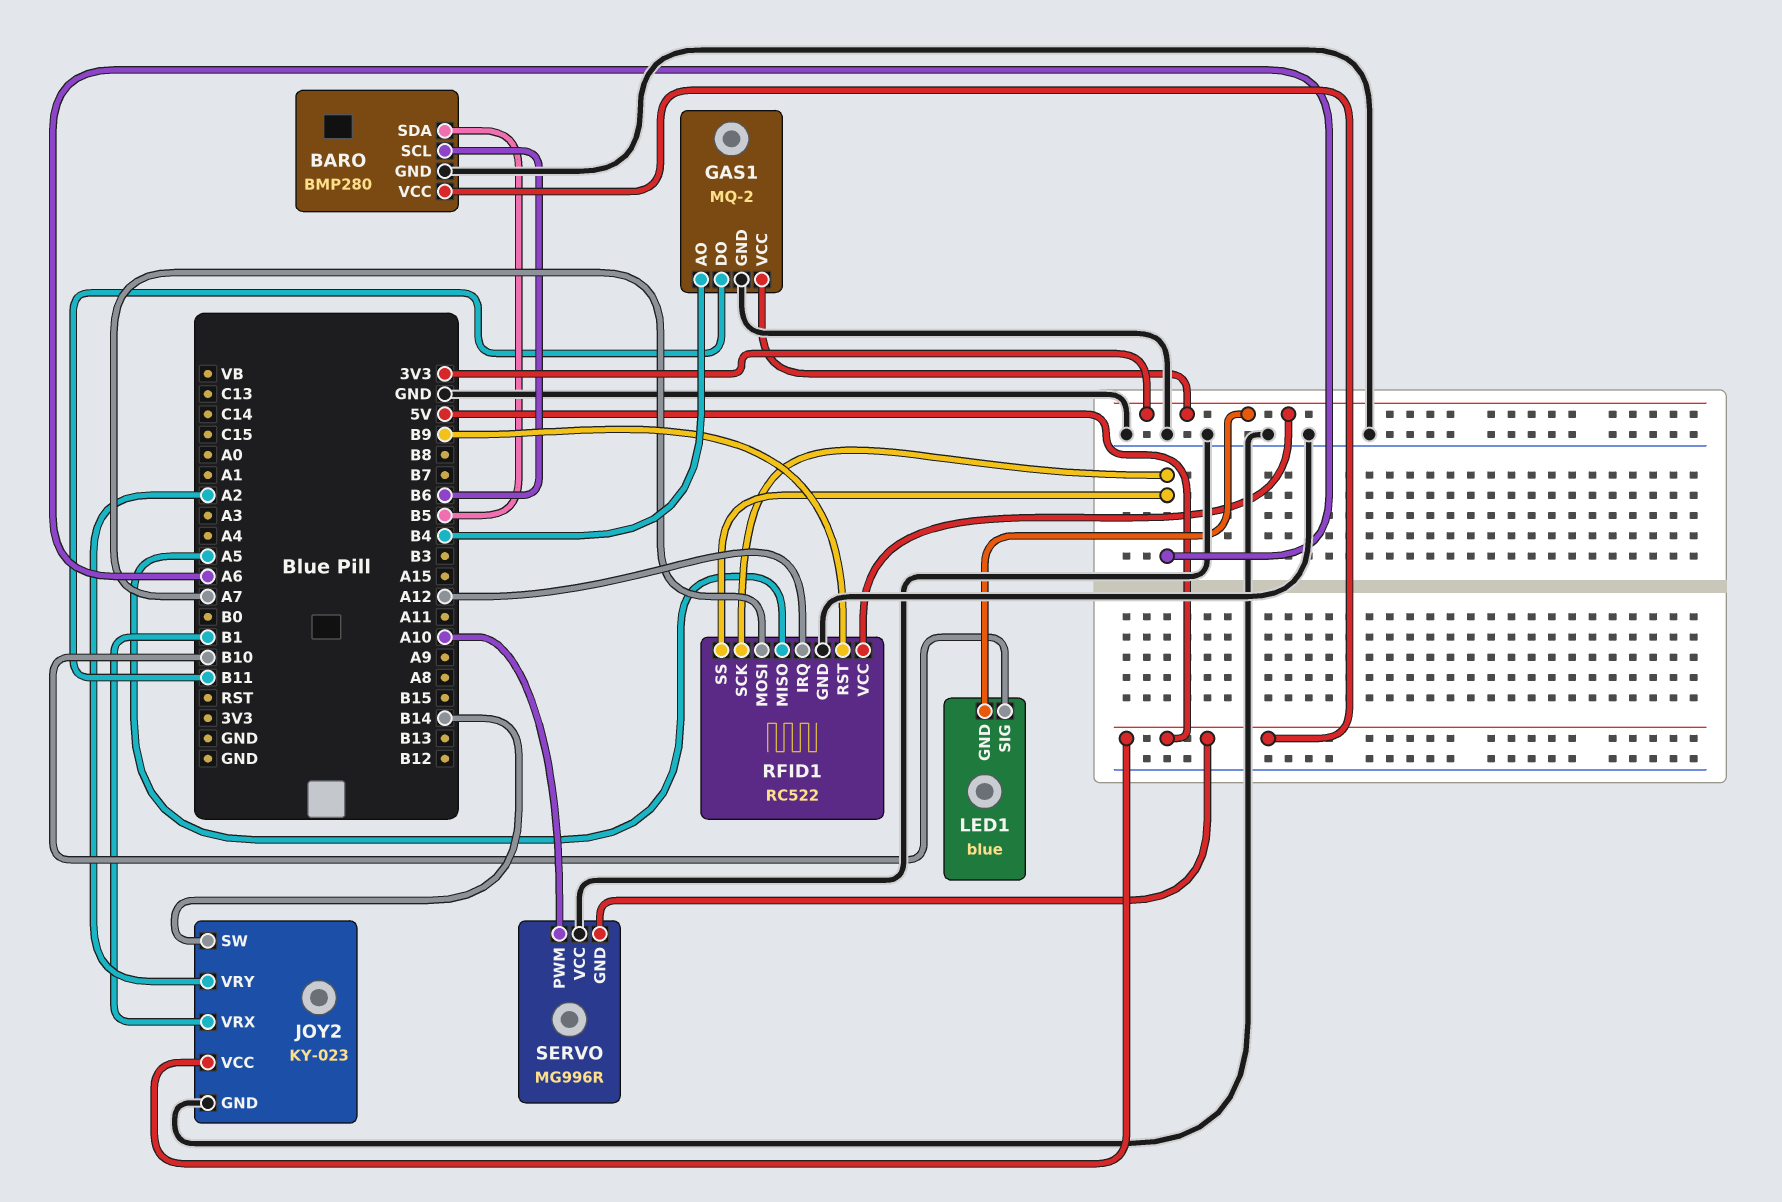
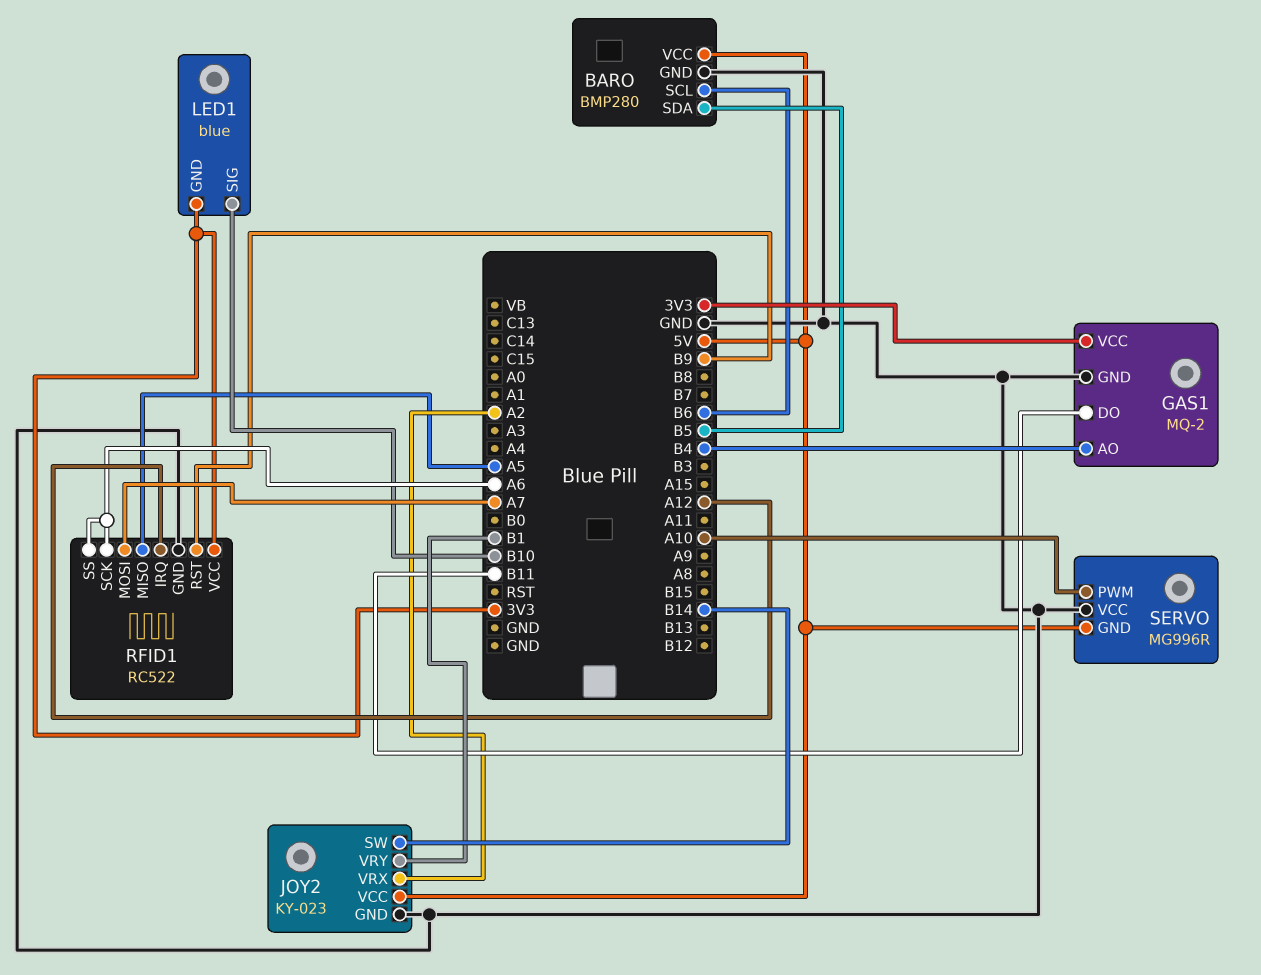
JOY2 pin VRX: B1 -> A2
JOY2 pin VRY: A2 -> B1

